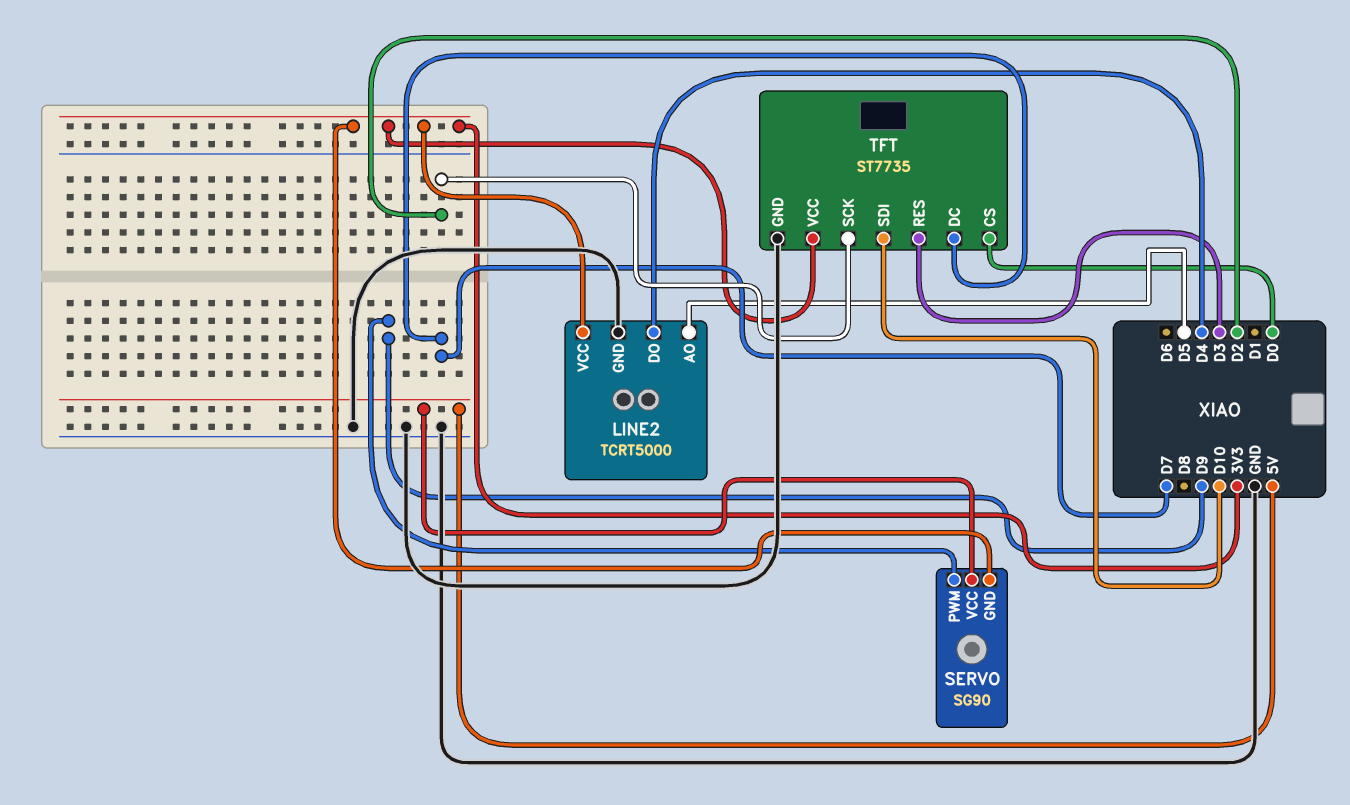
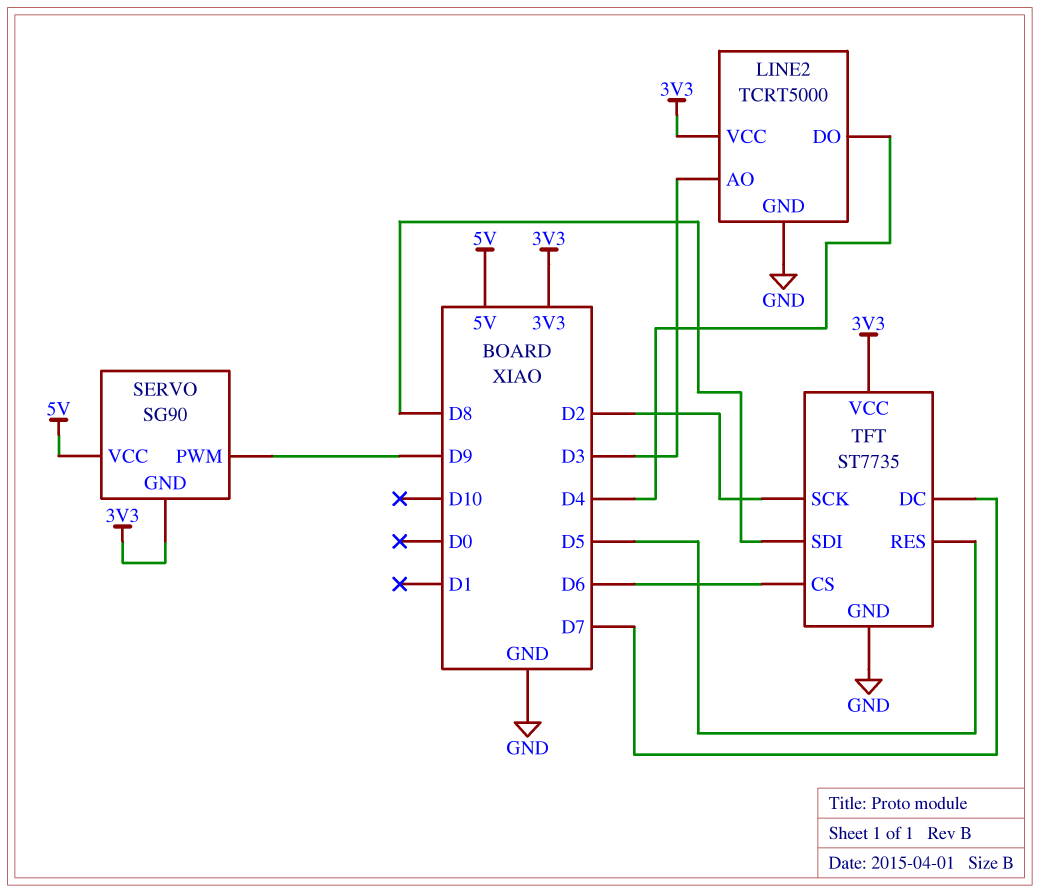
LINE2 pin AO: D5 -> D3
TFT pin CS: D0 -> D6
TFT pin RES: D3 -> D5
TFT pin SDI: D10 -> D8

